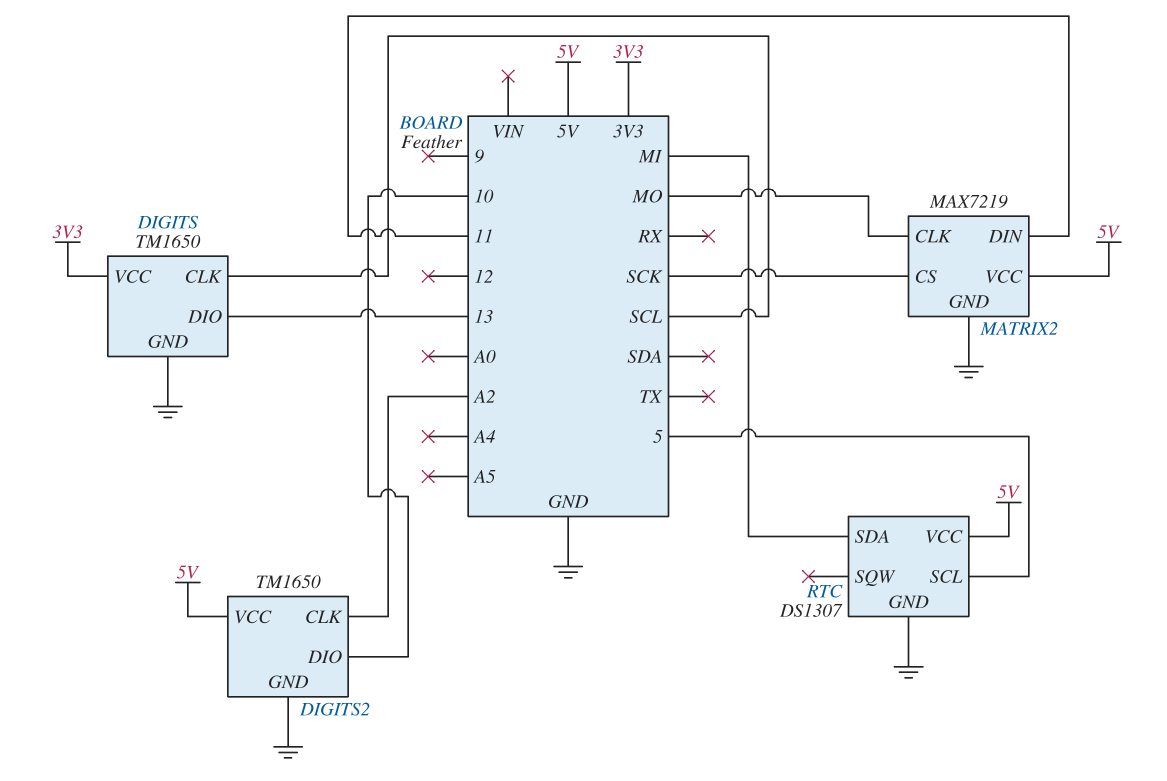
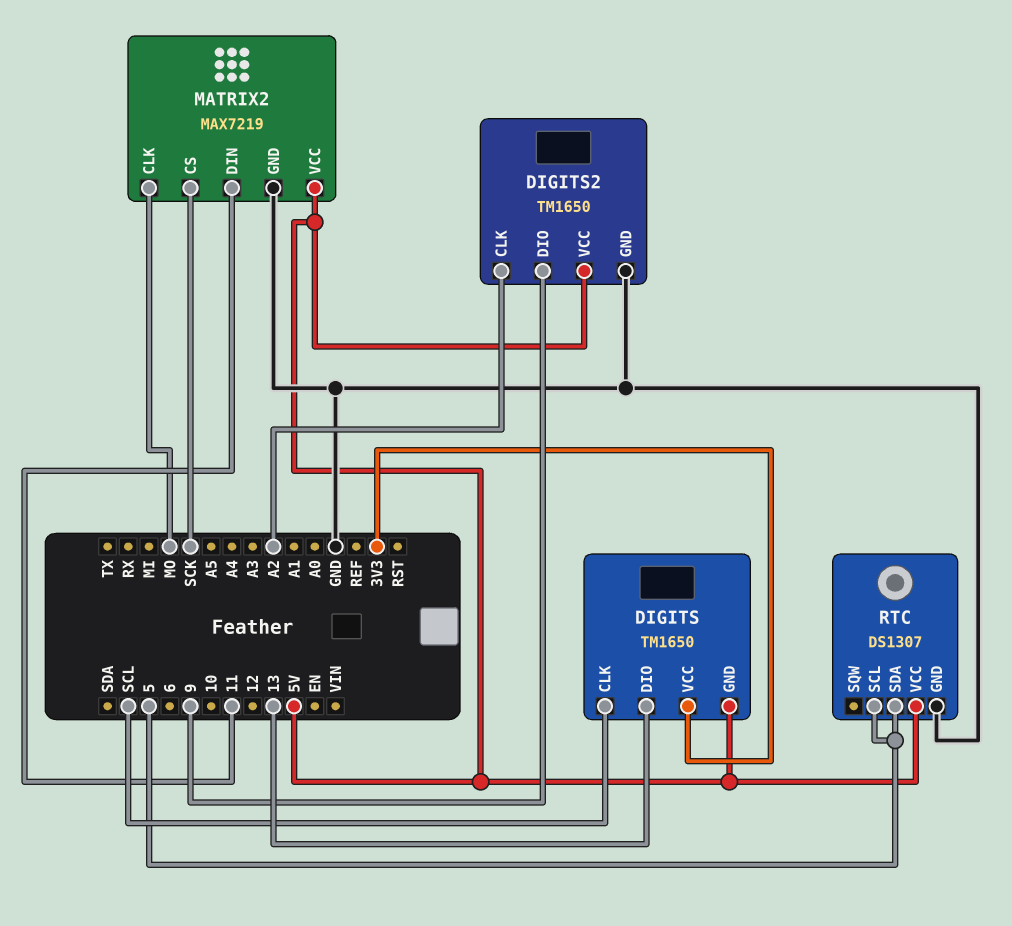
DIGITS pin GND: GND -> 5V
DIGITS2 pin DIO: 10 -> 9
RTC pin SDA: MI -> 5

